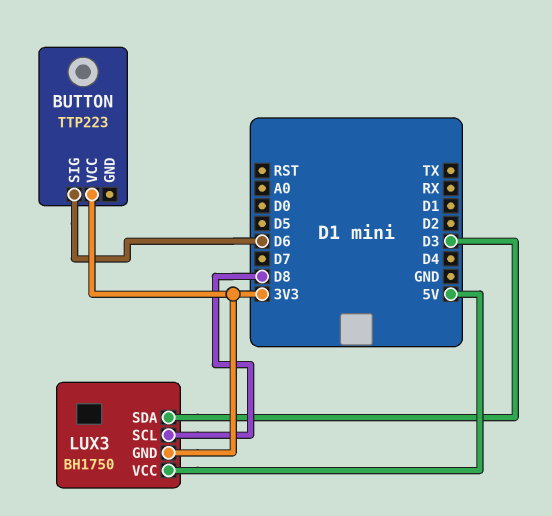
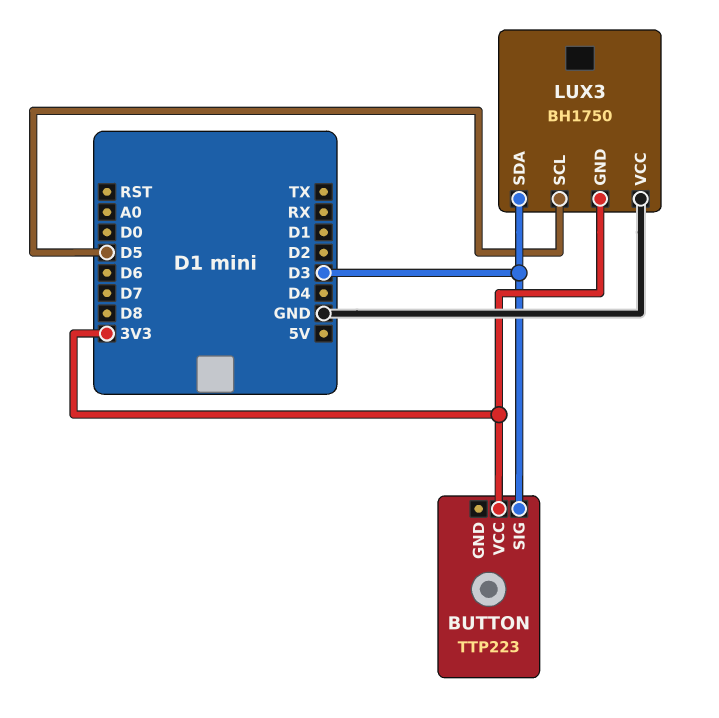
BUTTON pin SIG: D6 -> D3
LUX3 pin SCL: D8 -> D5
LUX3 pin VCC: 5V -> GND

